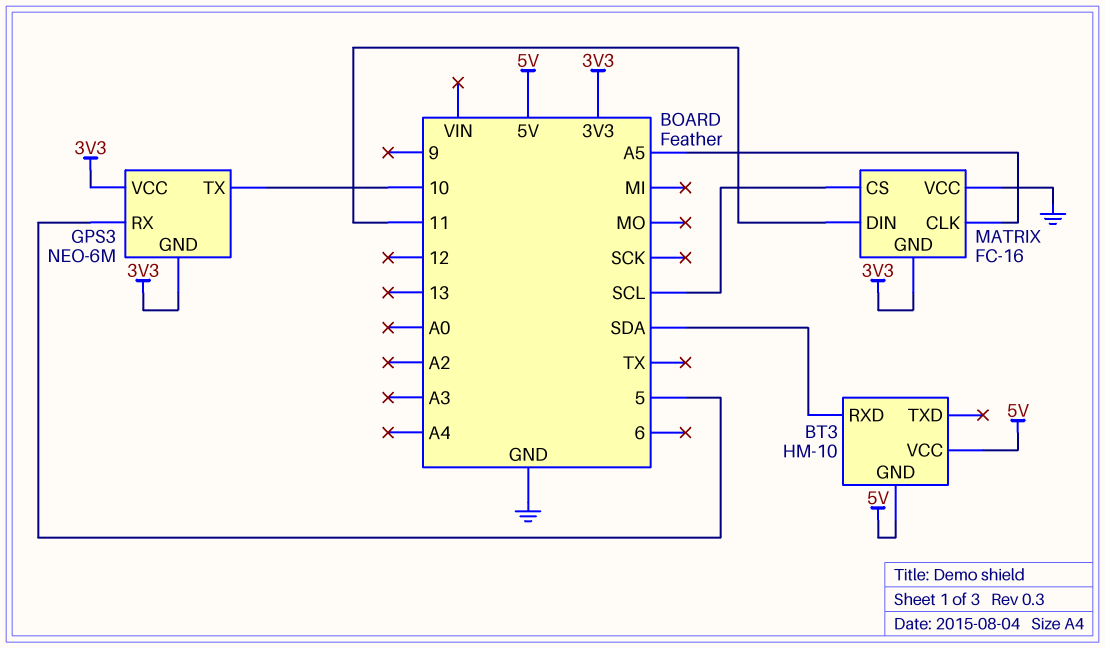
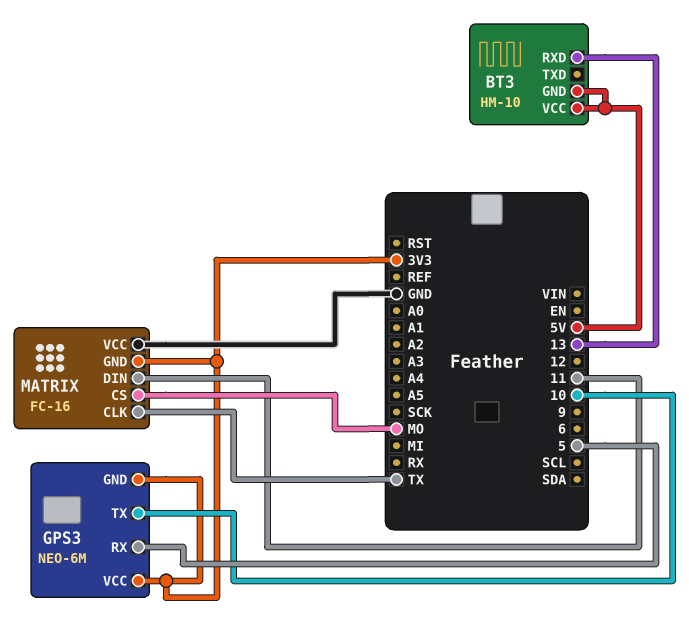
BT3 pin RXD: SDA -> 13
MATRIX pin CLK: A5 -> TX
MATRIX pin CS: SCL -> MO

